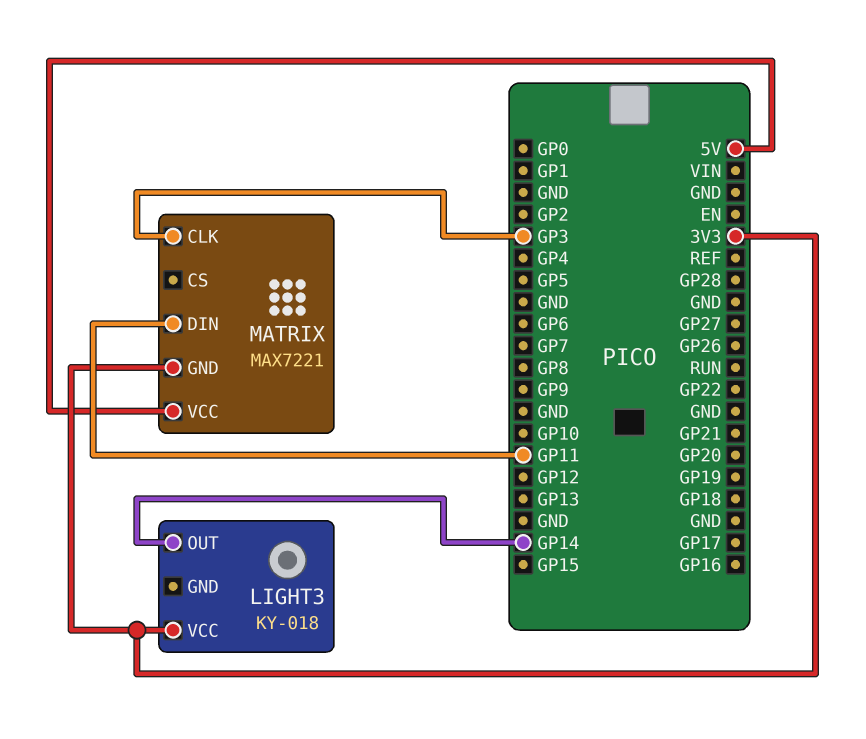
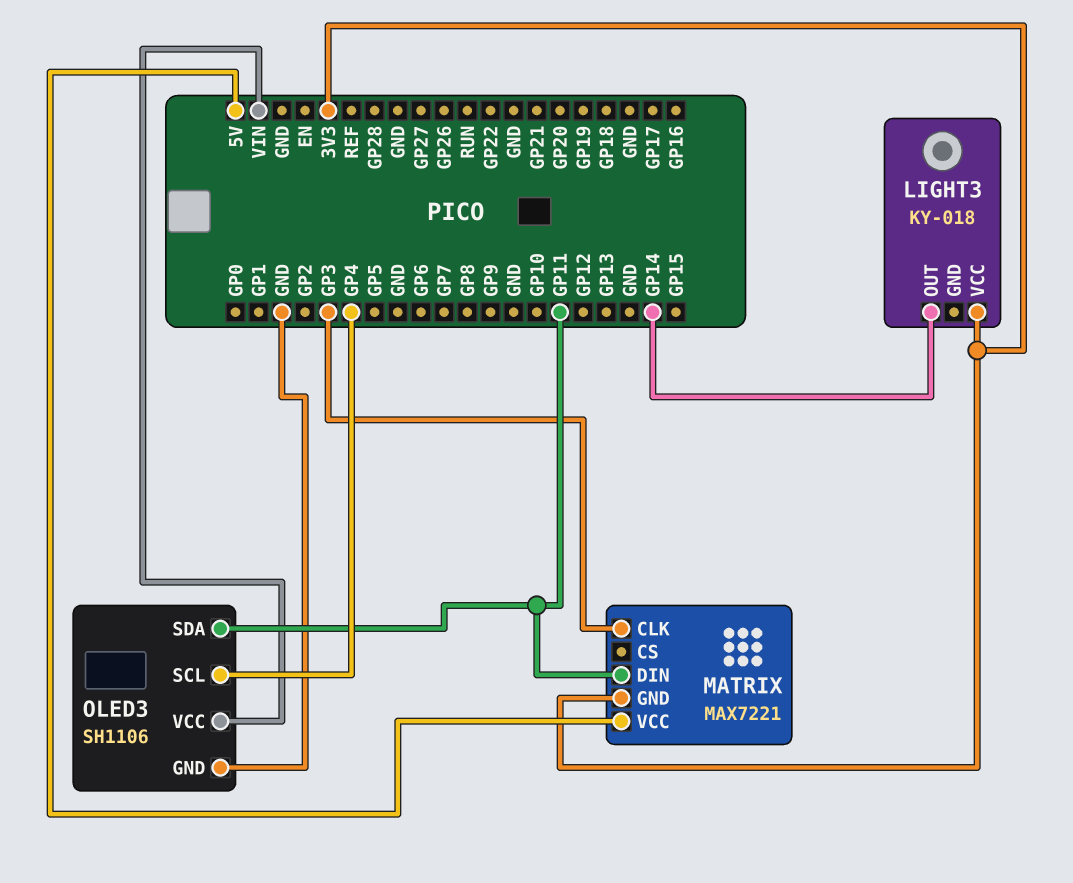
OLED3: none -> SH1106
OLED3 pin GND: none -> GND
OLED3 pin SCL: none -> GP4
OLED3 pin SDA: none -> GP11
OLED3 pin VCC: none -> VIN

